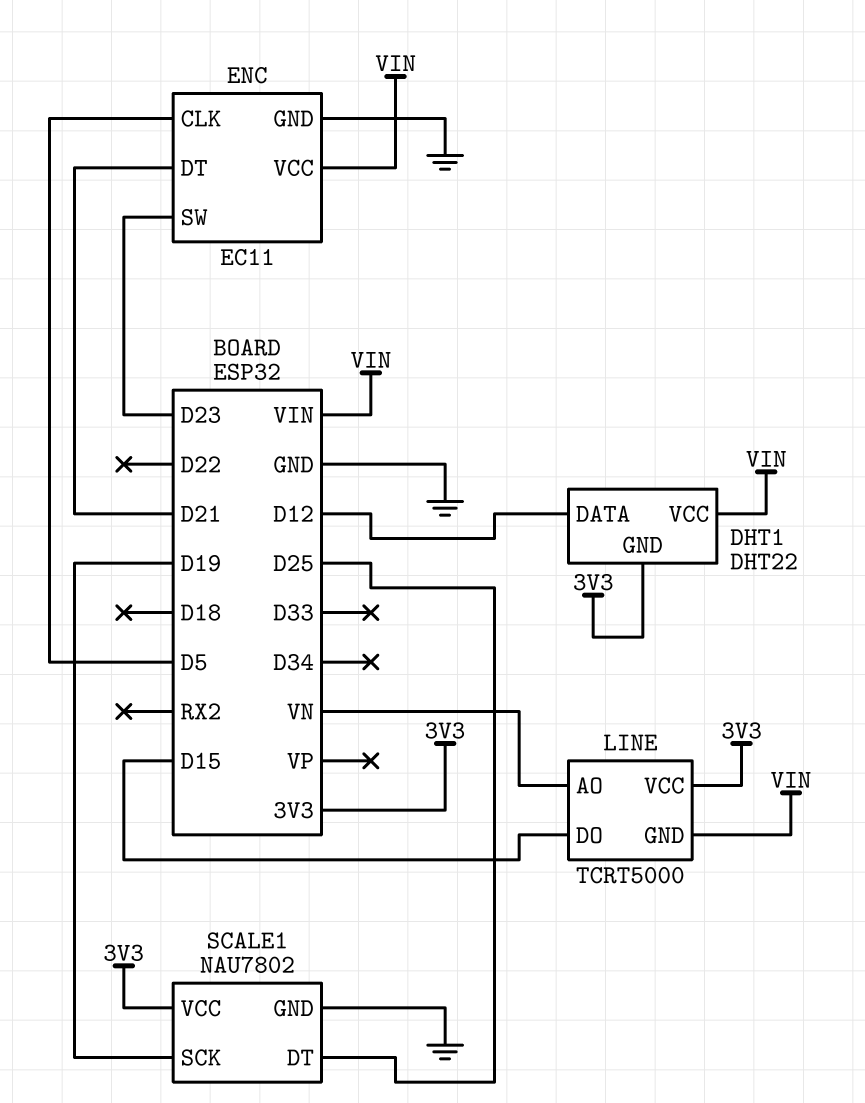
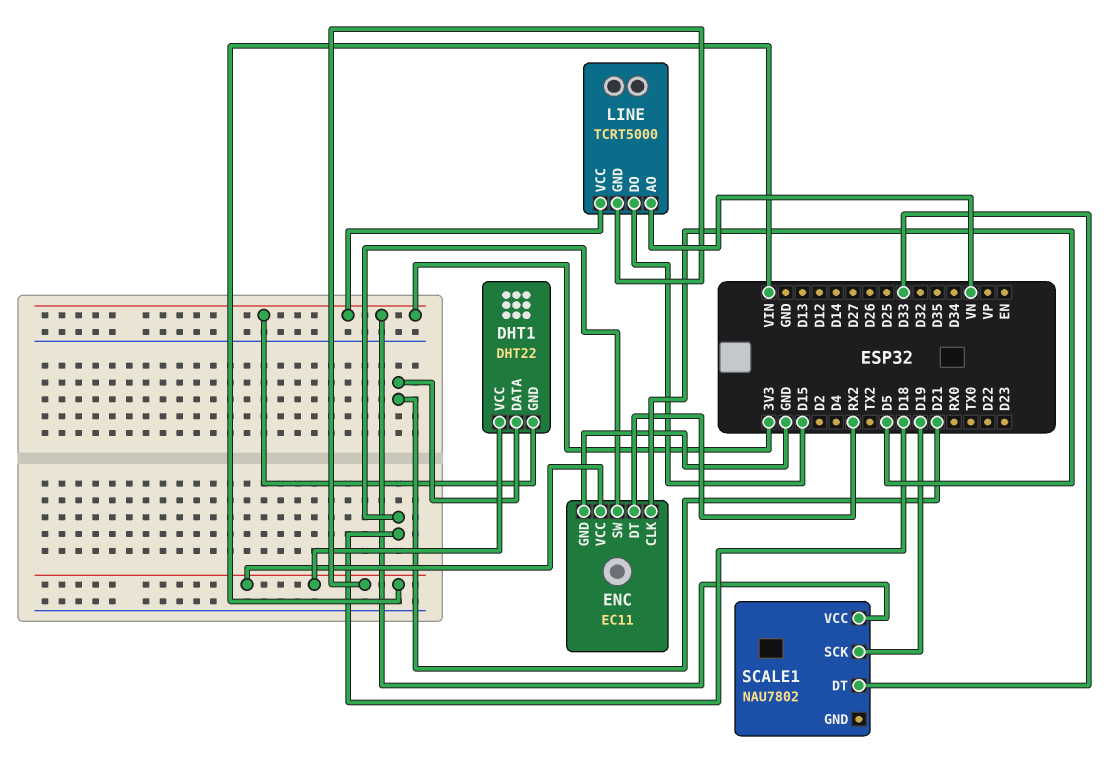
DHT1 pin DATA: D12 -> D21
ENC pin DT: D21 -> RX2
ENC pin SW: D23 -> D18
SCALE1 pin DT: D25 -> D33
SCALE1 pin GND: GND -> none

